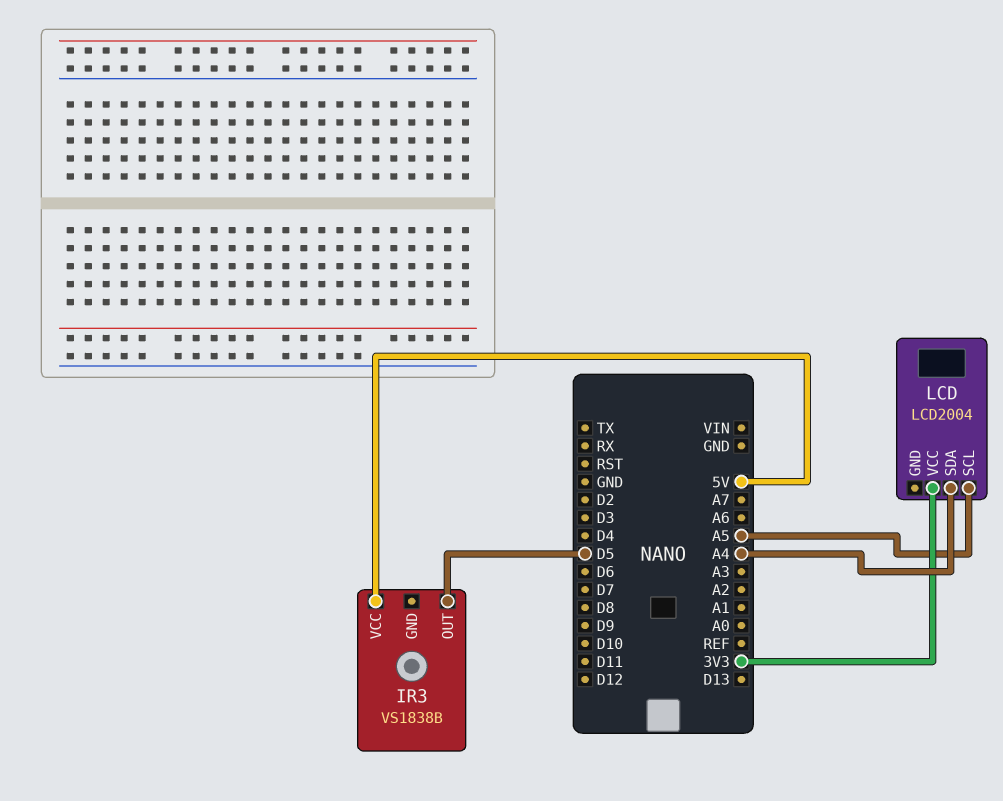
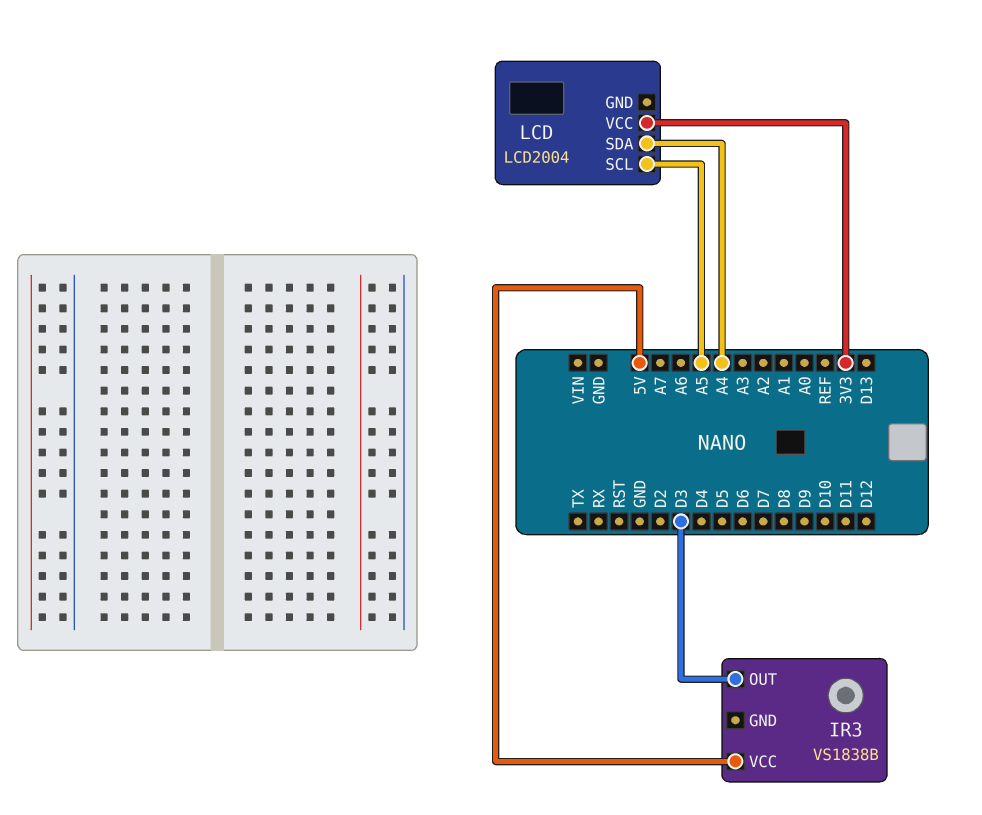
IR3 pin OUT: D5 -> D3

